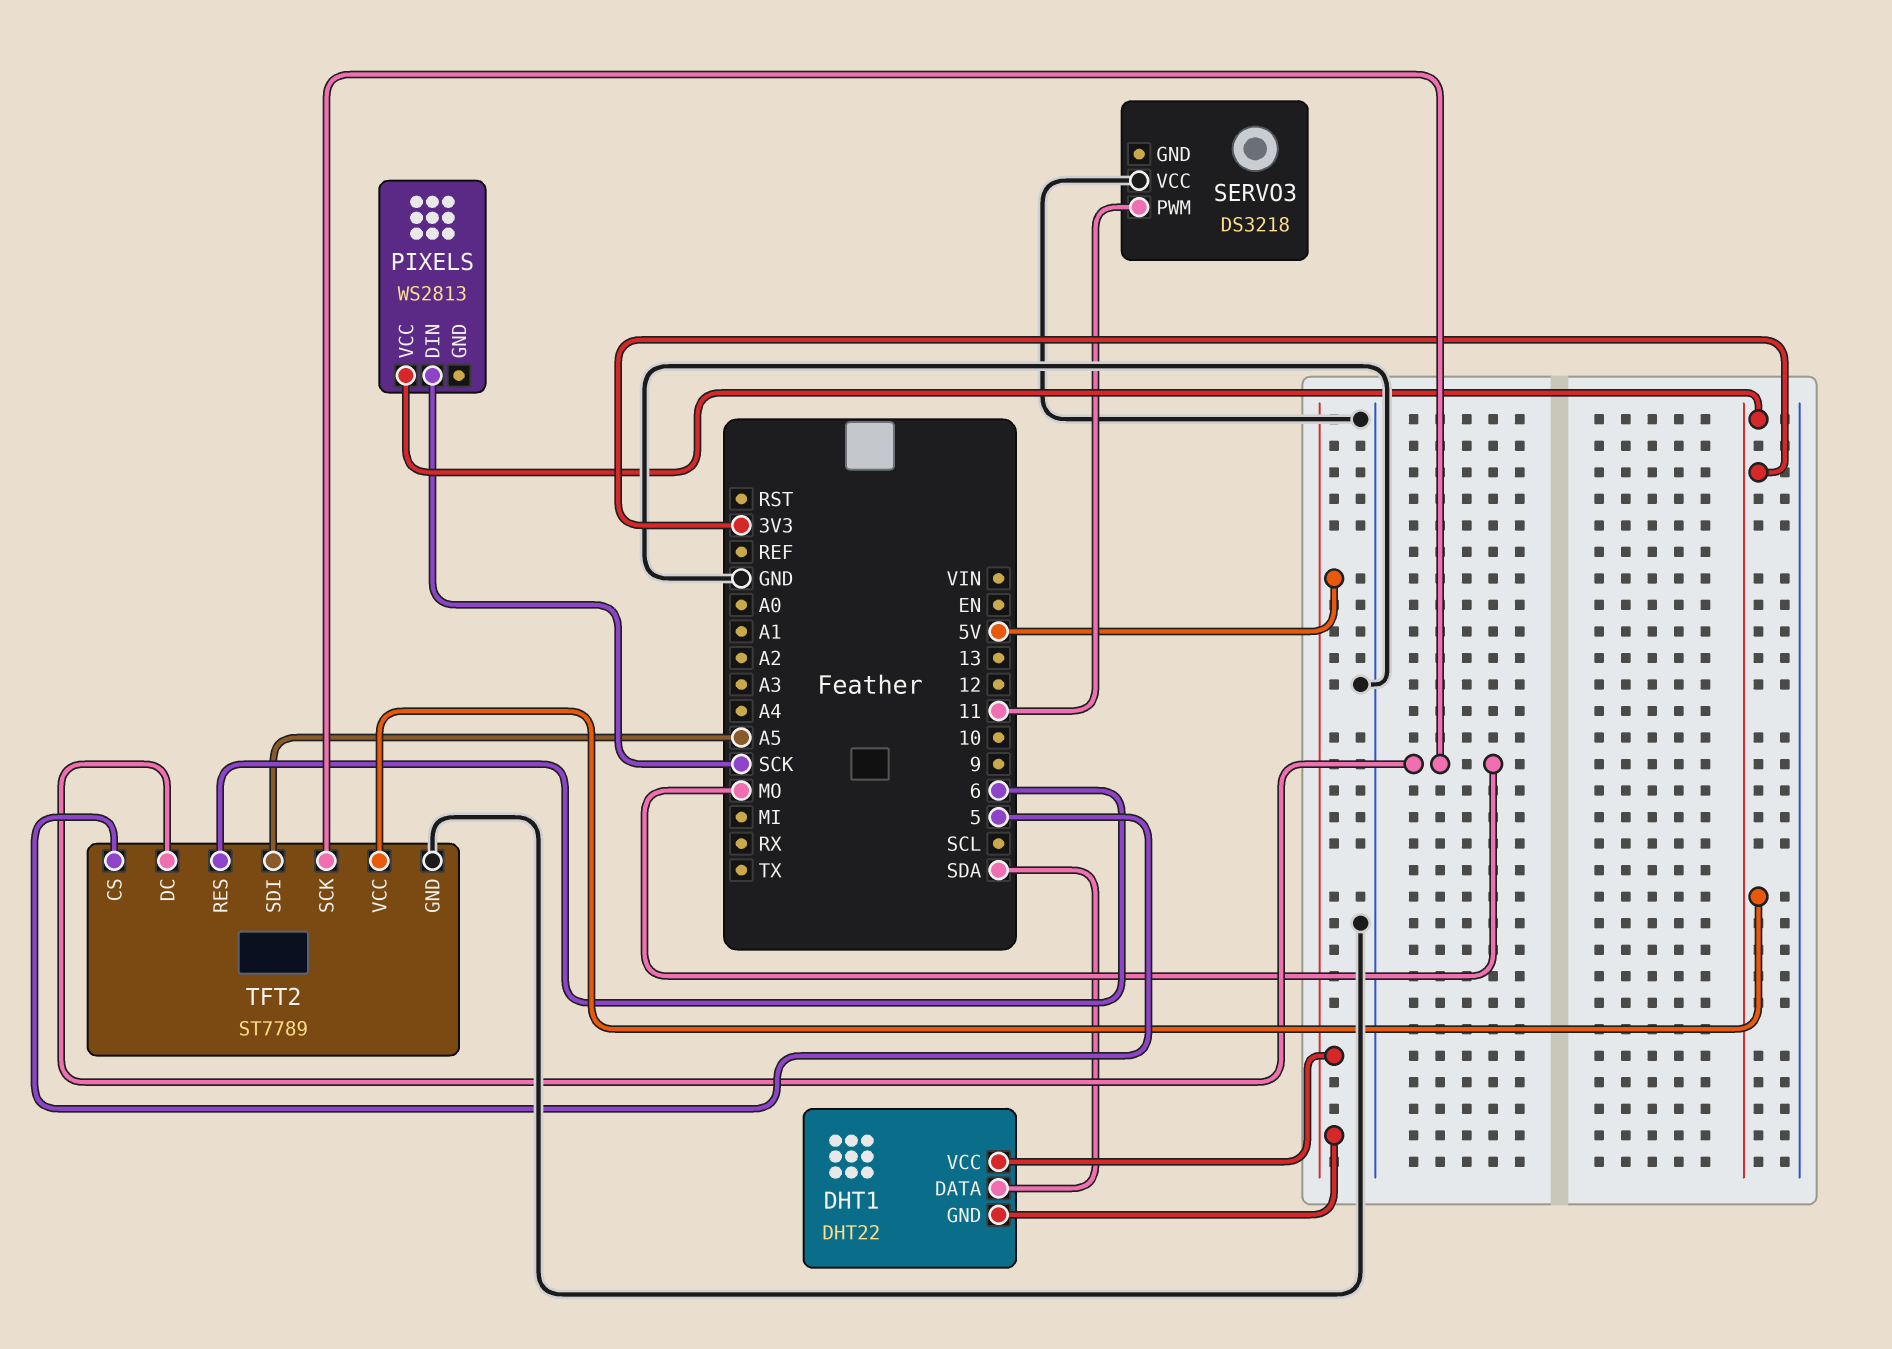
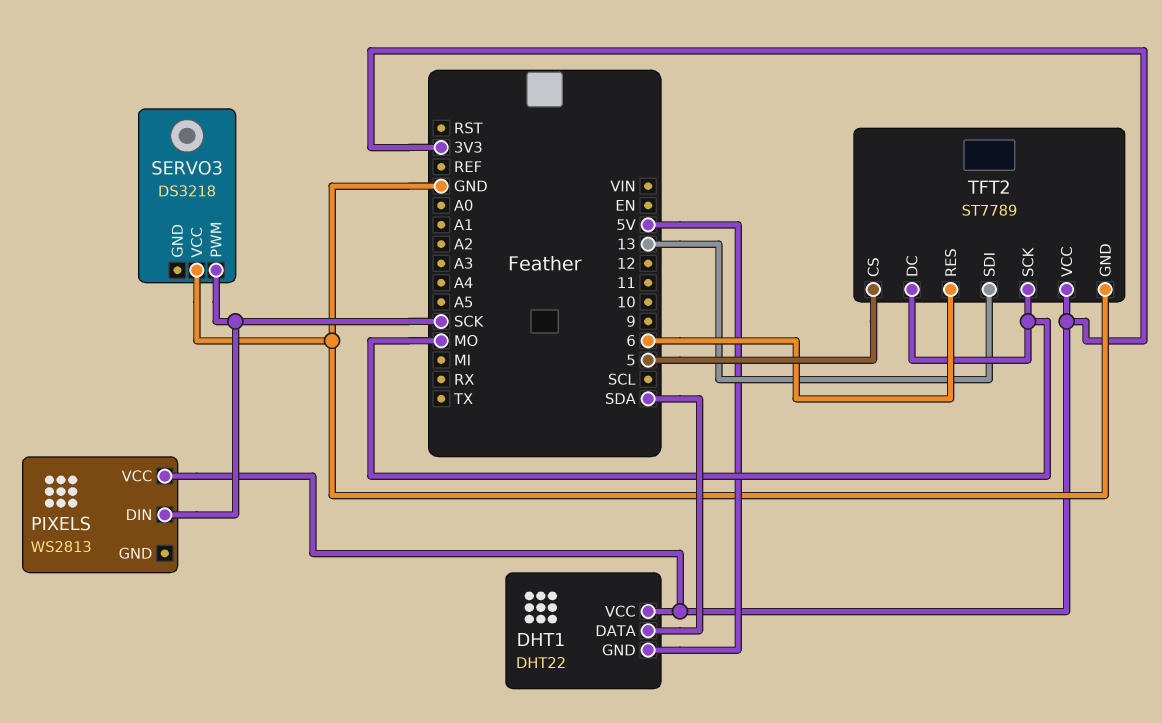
DHT1 pin VCC: 5V -> 3V3
SERVO3 pin PWM: 11 -> SCK
TFT2 pin SDI: A5 -> 13

